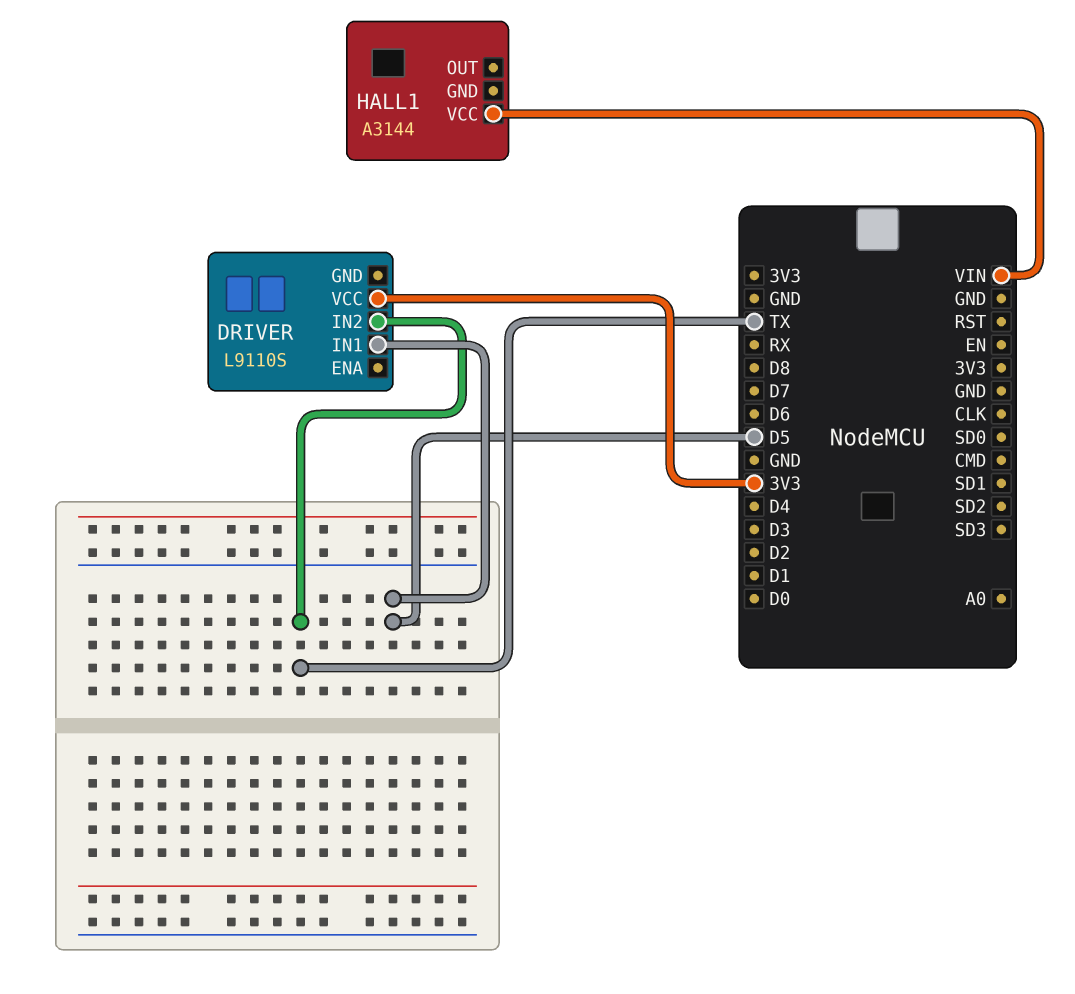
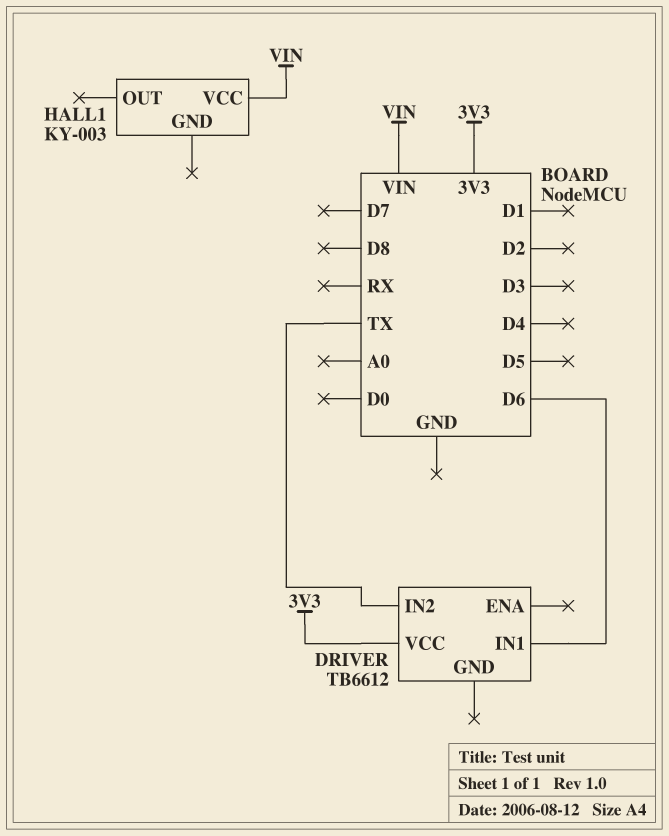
DRIVER: L9110S -> TB6612
DRIVER pin IN1: D5 -> D6
HALL1: A3144 -> KY-003

